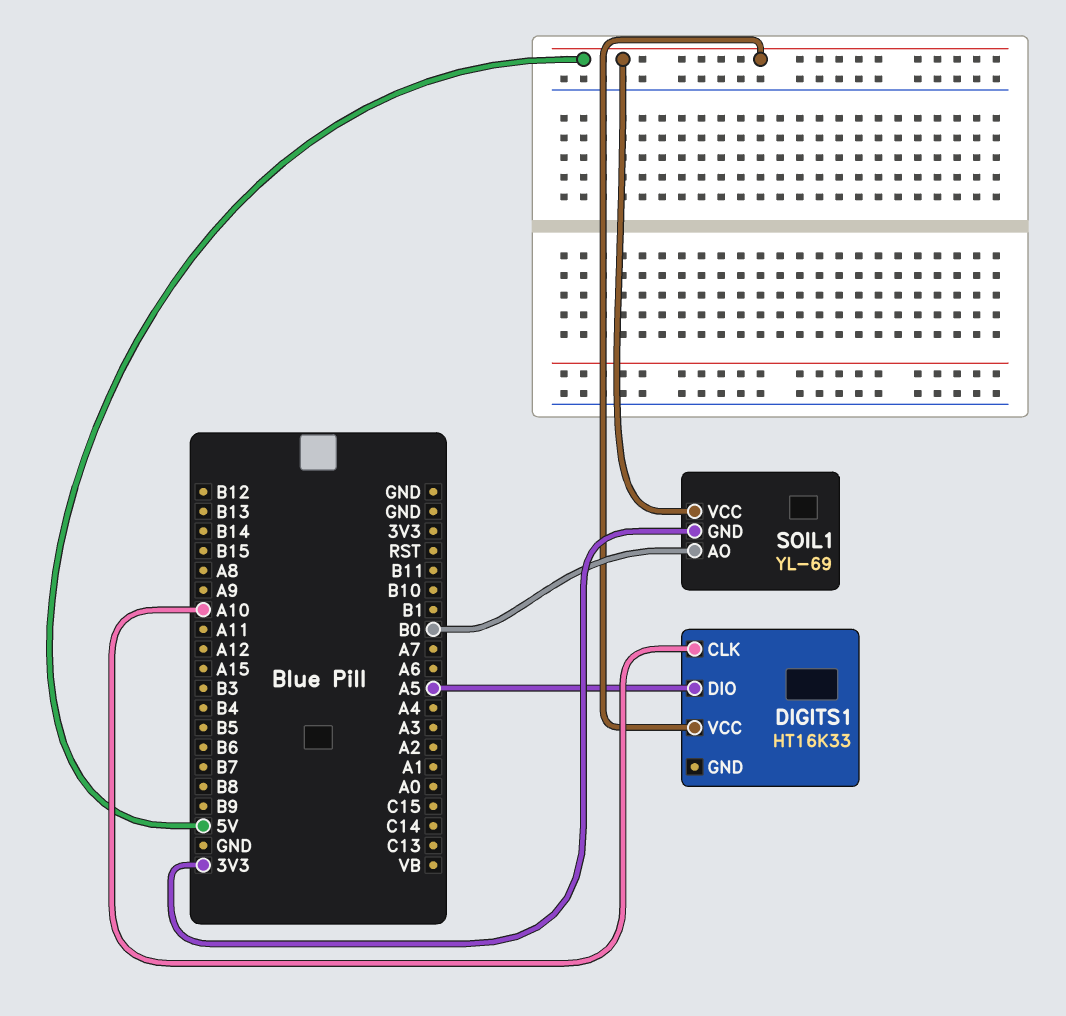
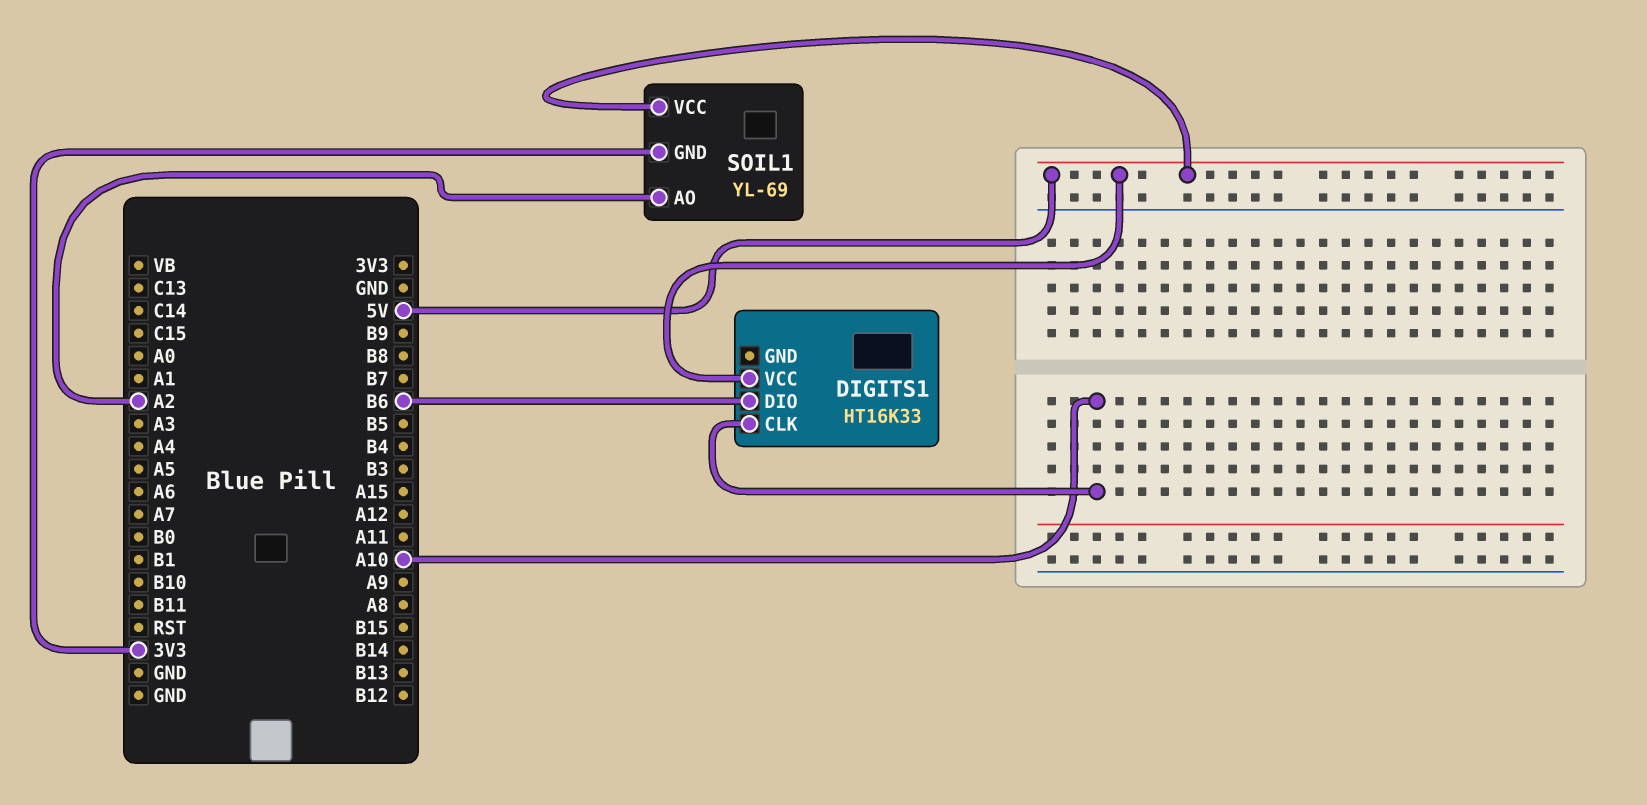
DIGITS1 pin DIO: A5 -> B6
SOIL1 pin AO: B0 -> A2

